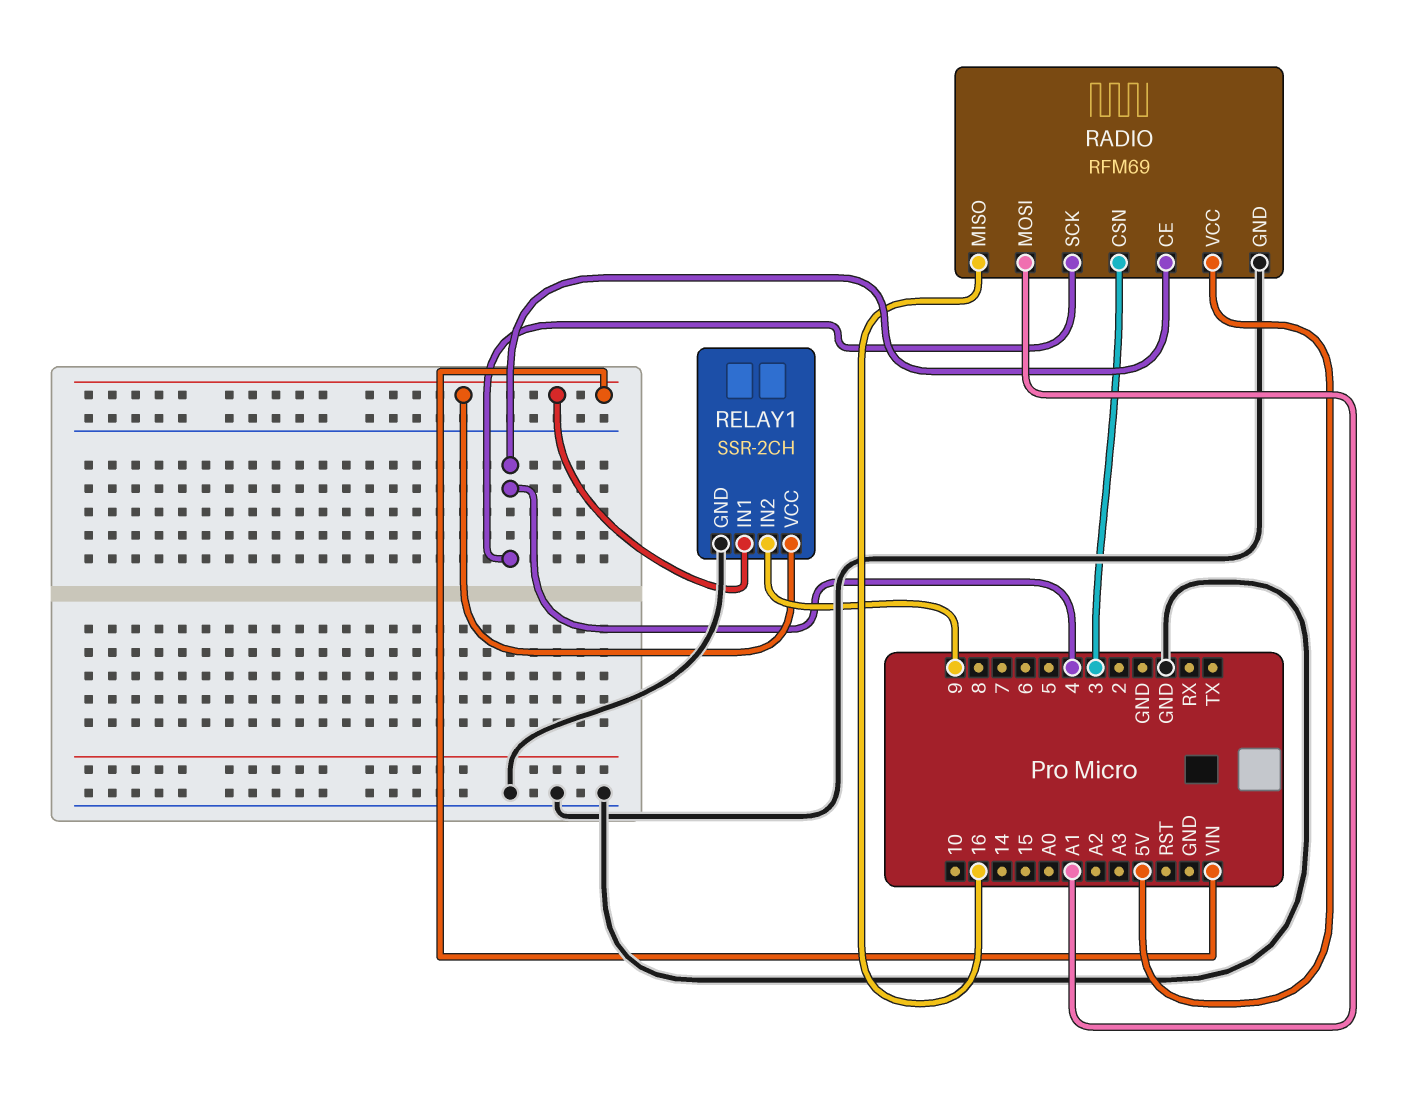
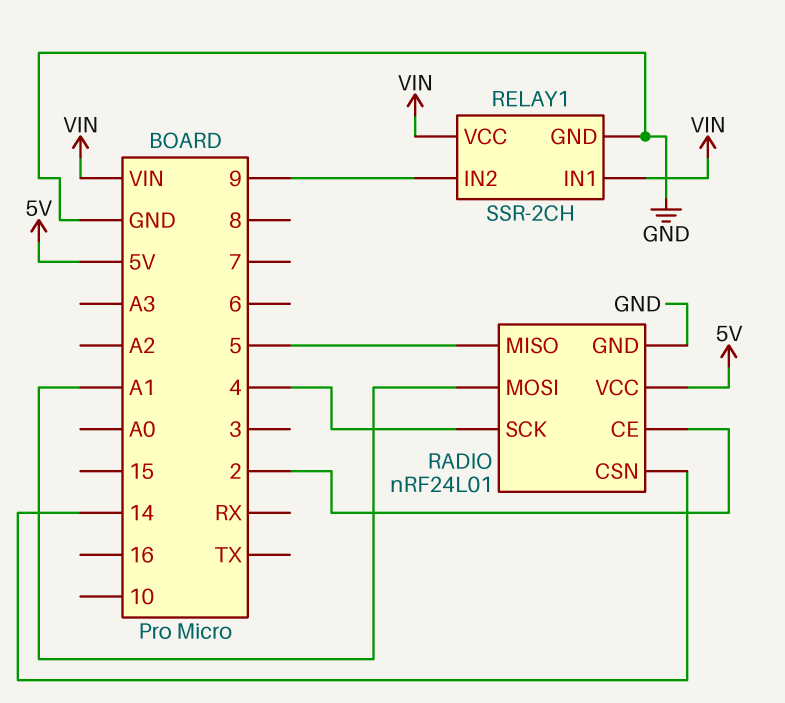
RADIO: RFM69 -> nRF24L01
RADIO pin CE: 4 -> 2
RADIO pin CSN: 3 -> 14
RADIO pin MISO: 16 -> 5

